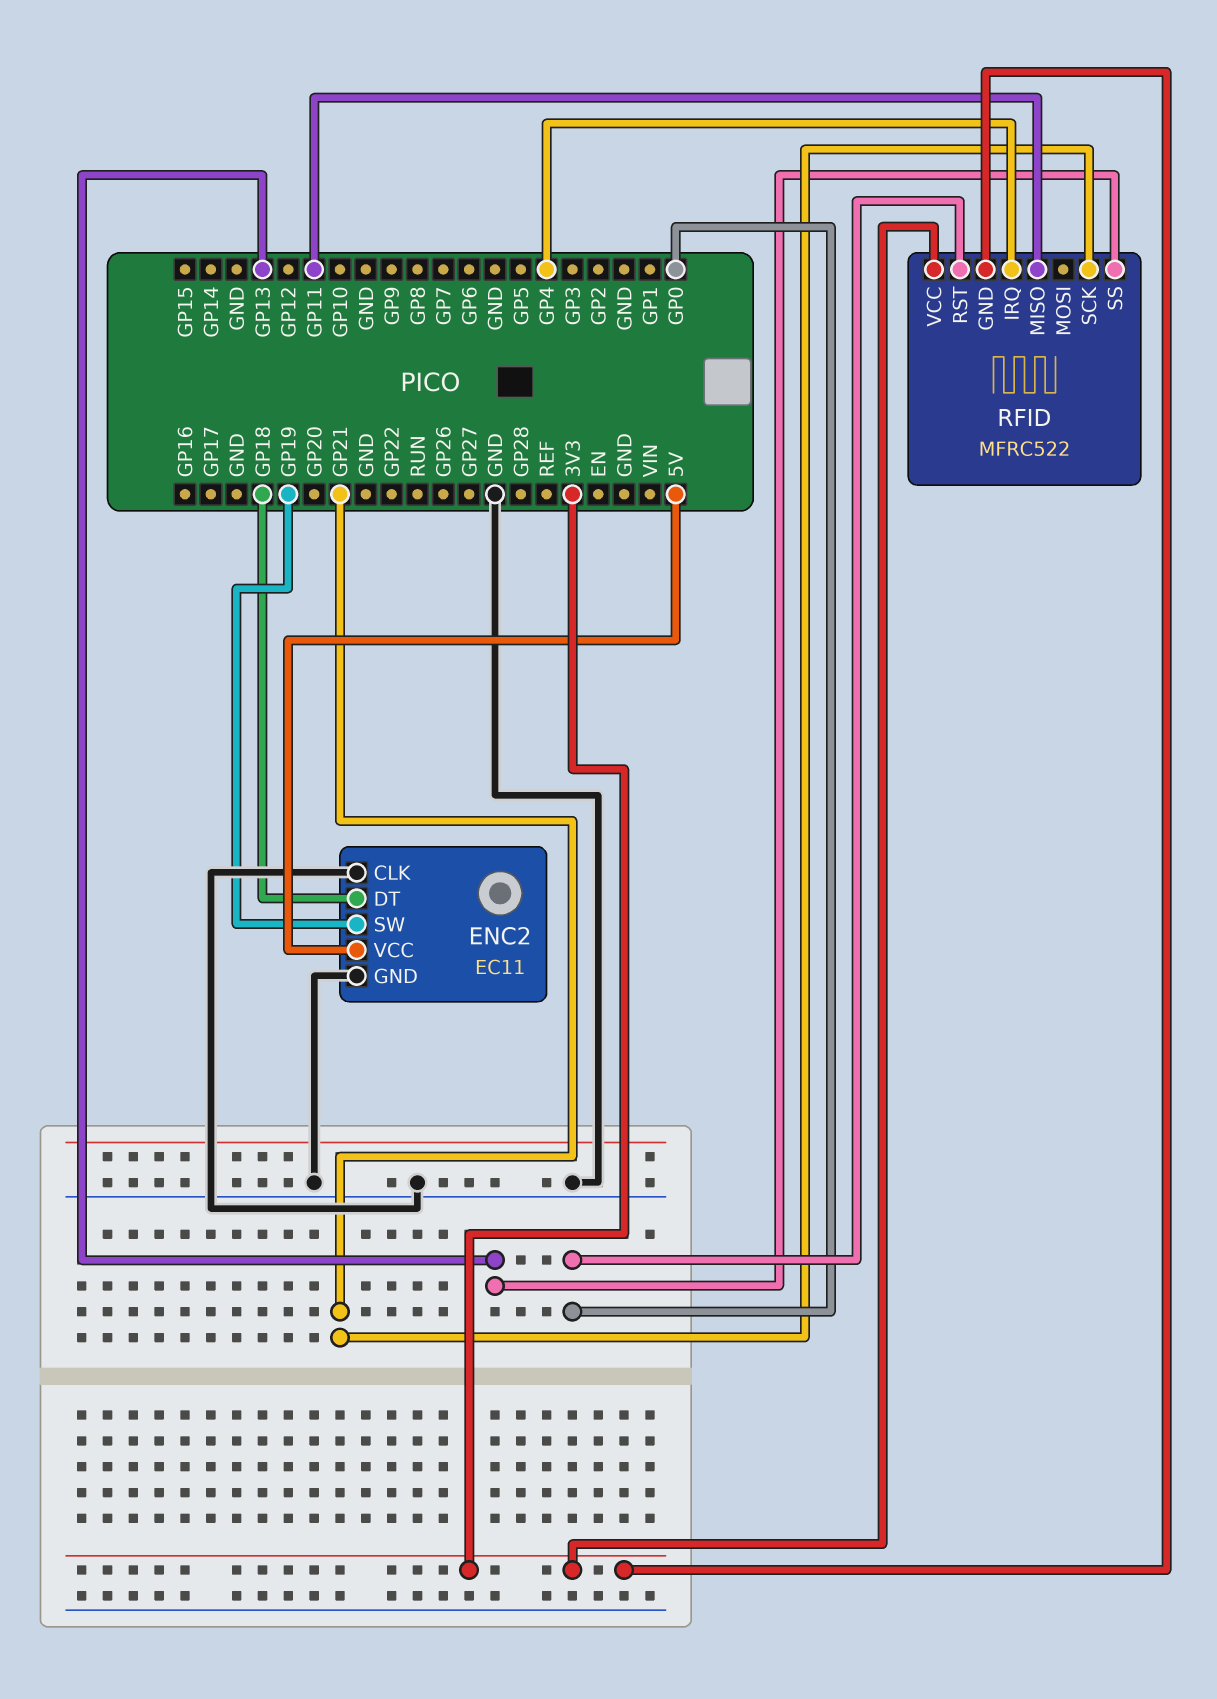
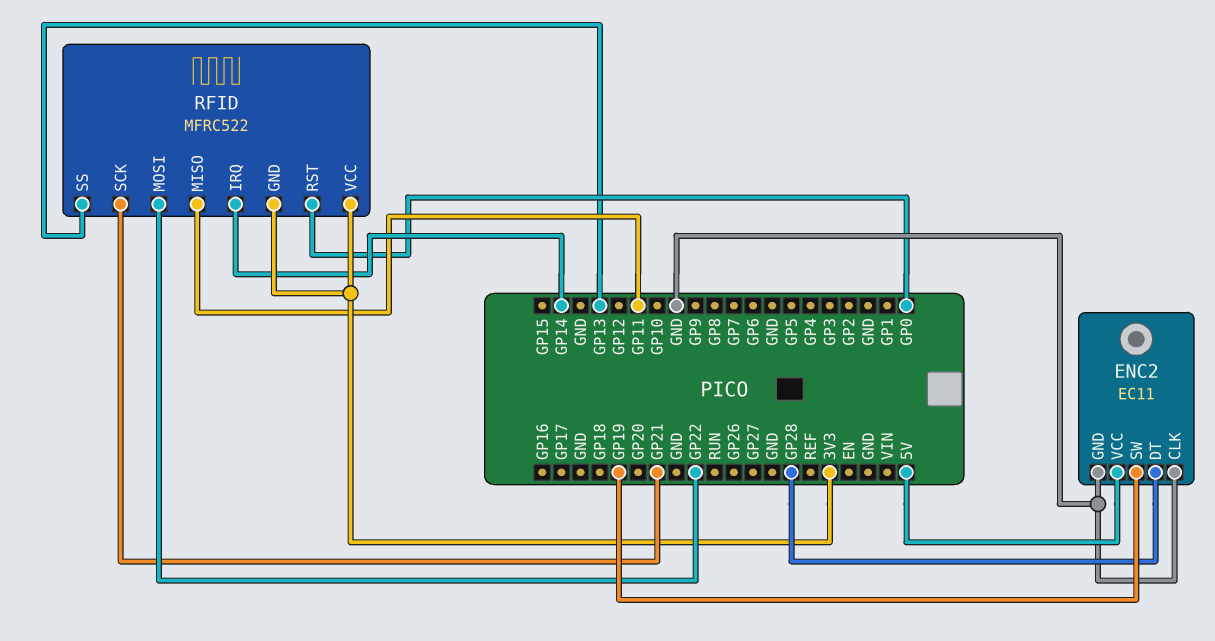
ENC2 pin DT: GP18 -> GP28
RFID pin IRQ: GP4 -> GP14
RFID pin MOSI: none -> GP22

